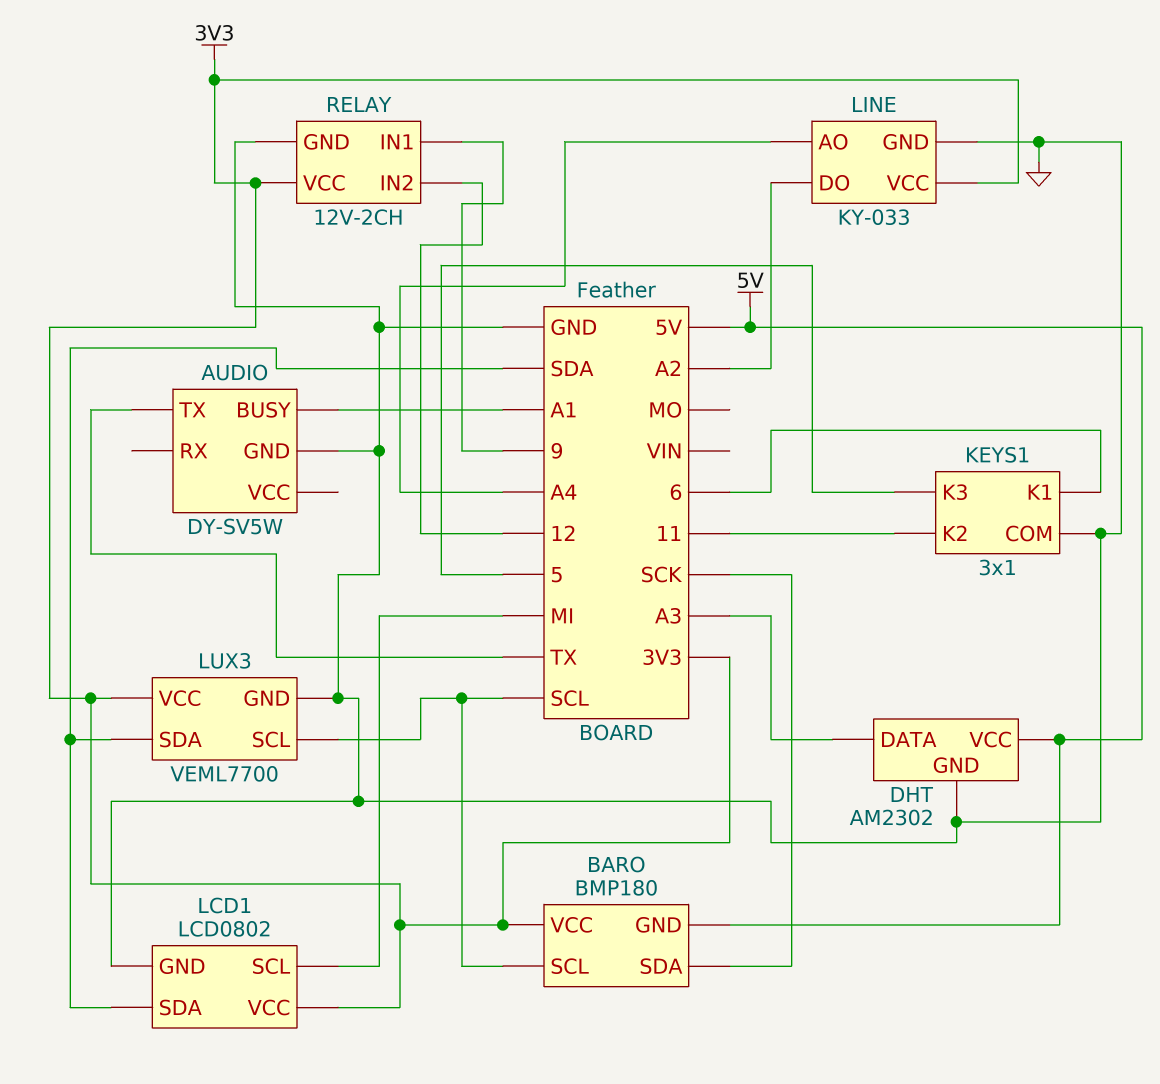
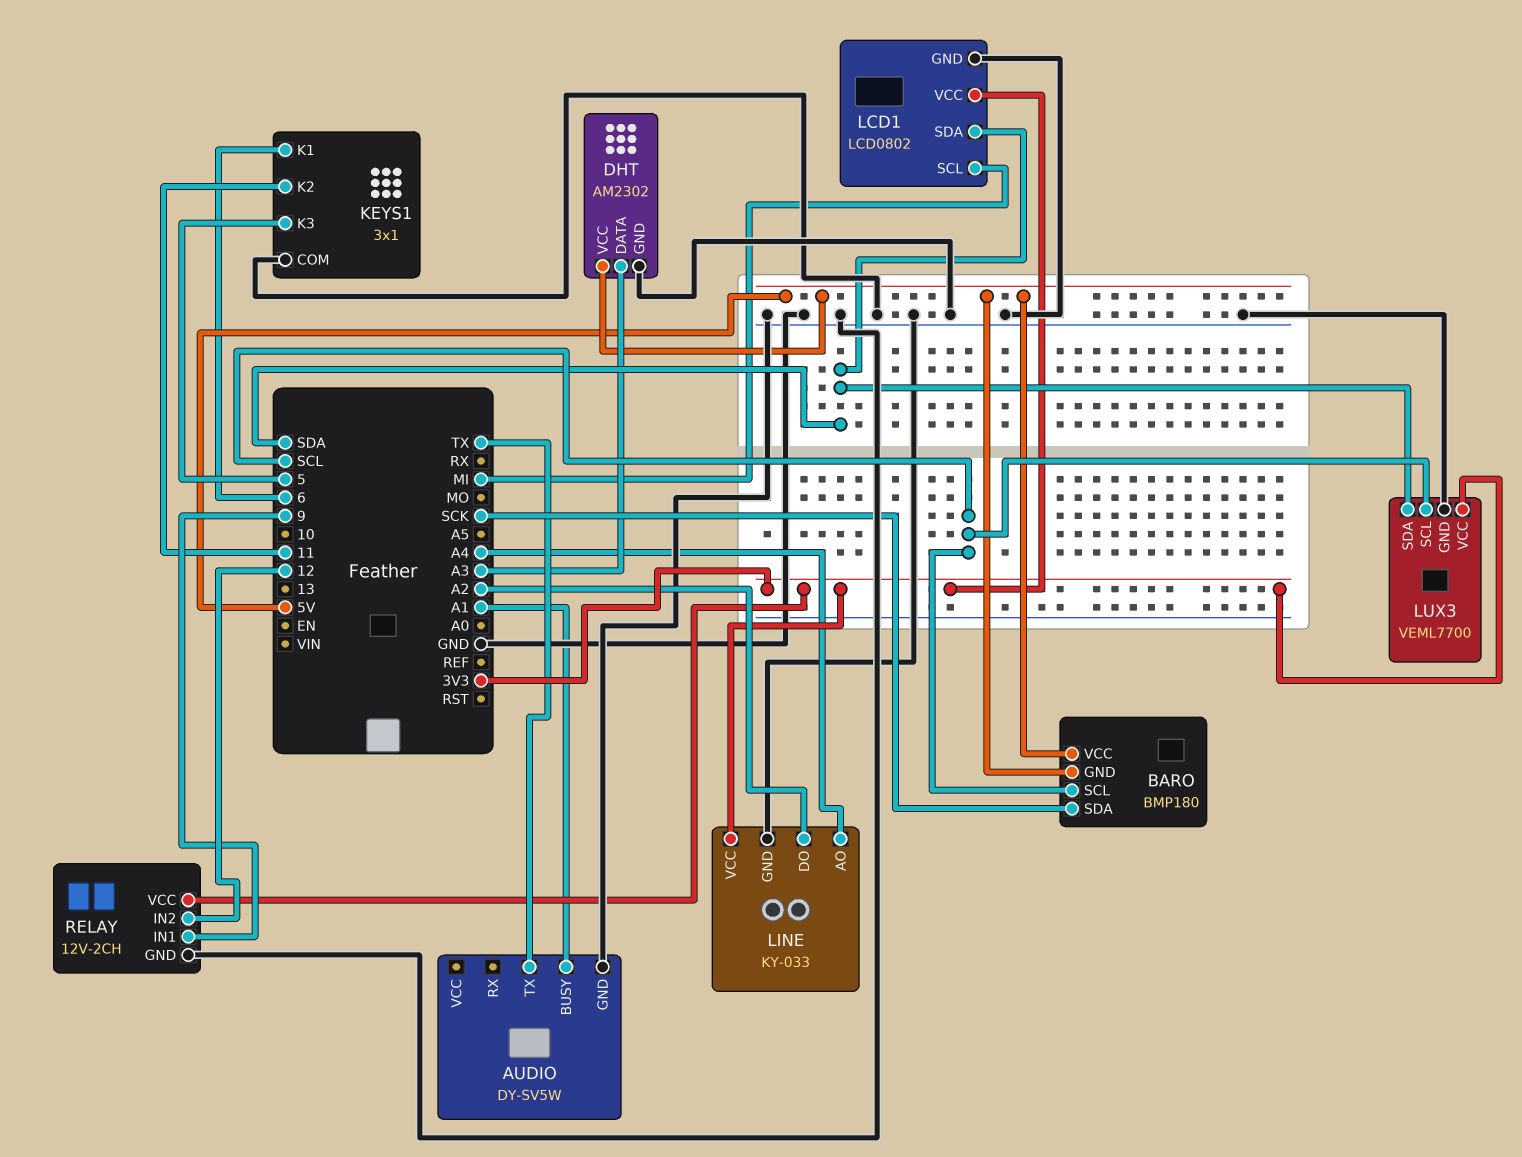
BARO pin VCC: 3V3 -> 5V

